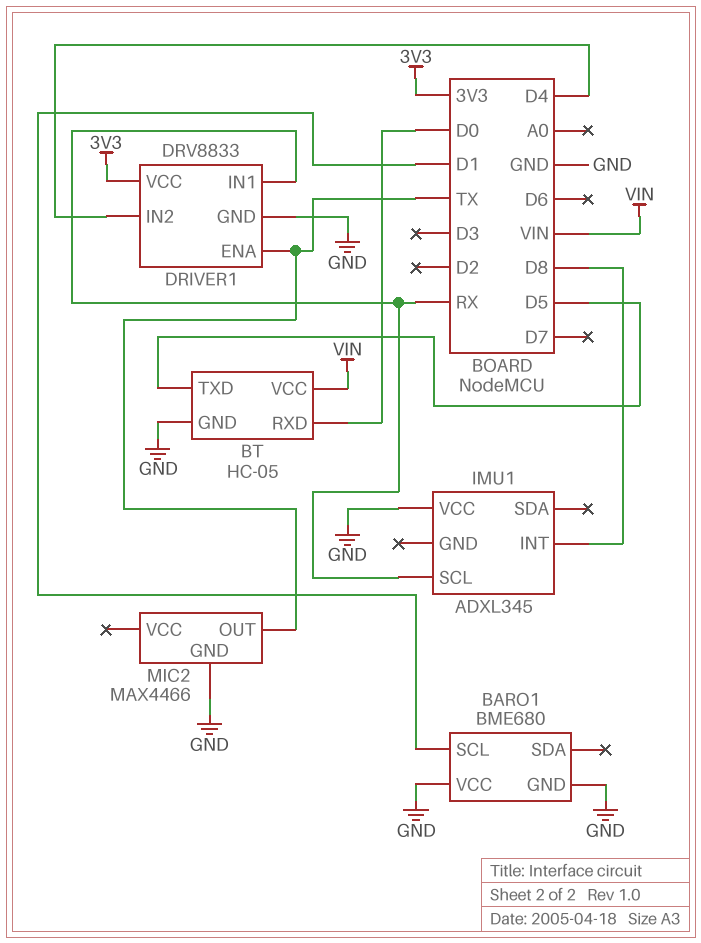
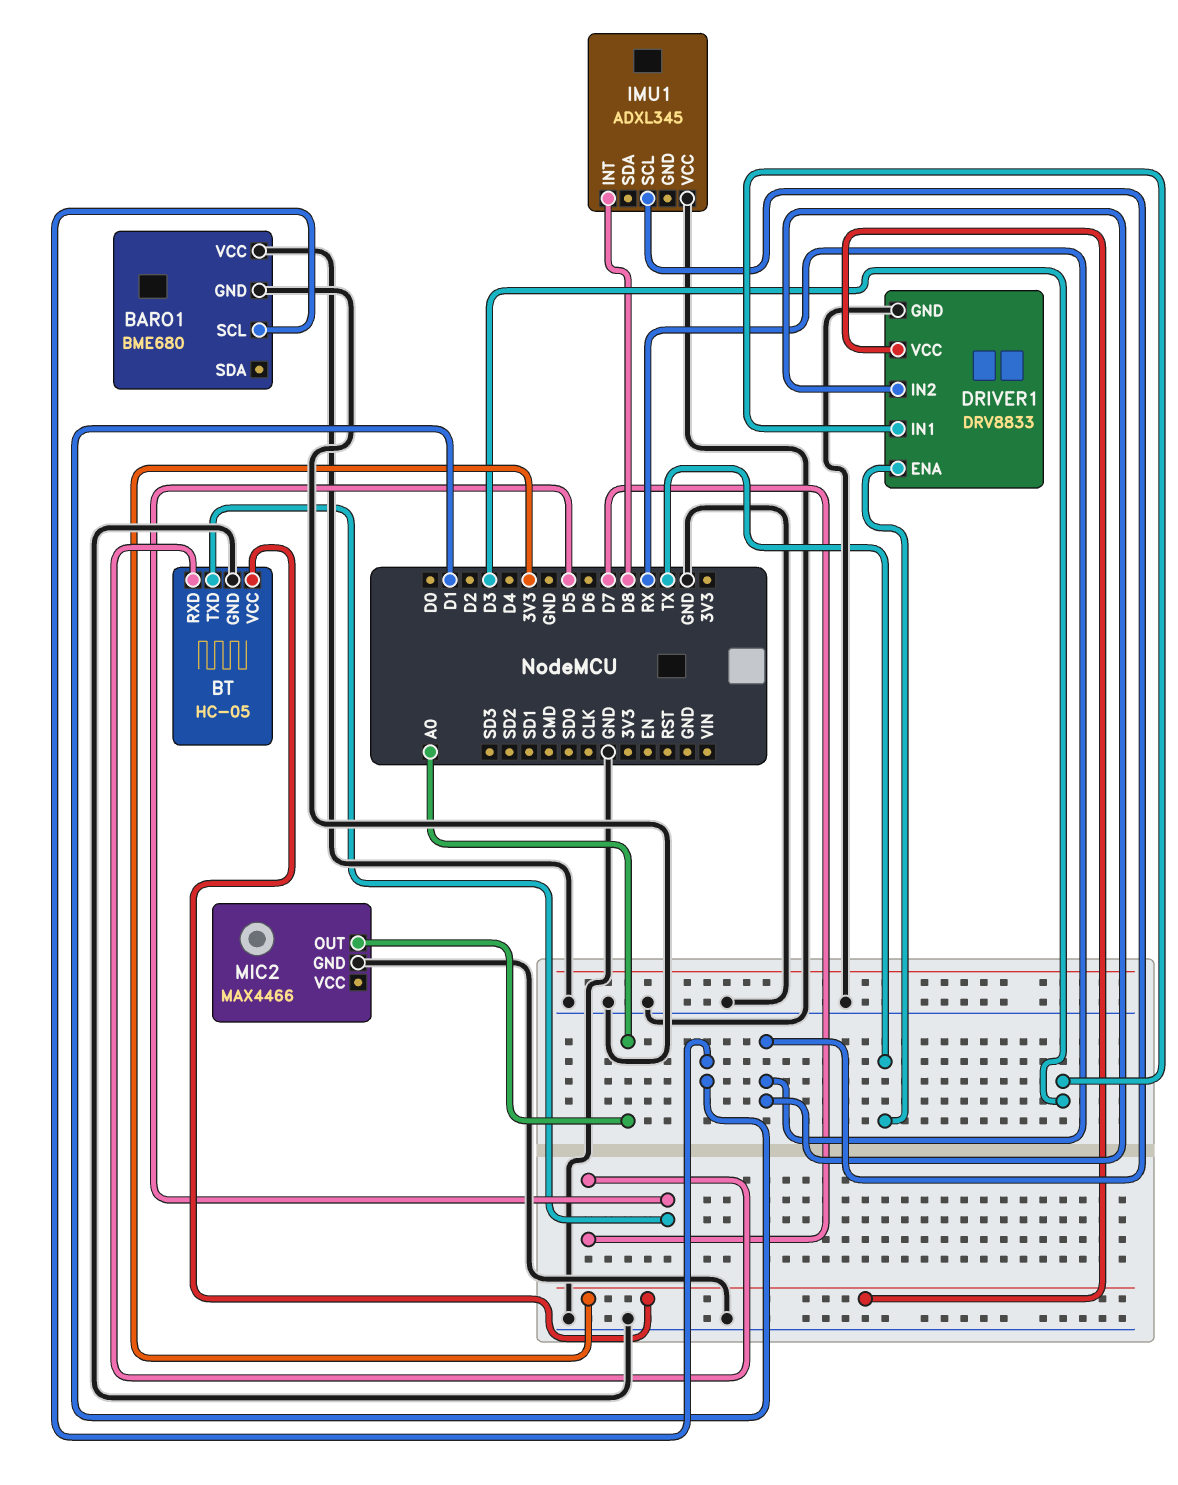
BT pin RXD: D0 -> D7
BT pin VCC: VIN -> 3V3
DRIVER1 pin IN1: RX -> D3
DRIVER1 pin IN2: D4 -> RX
MIC2 pin OUT: TX -> A0

